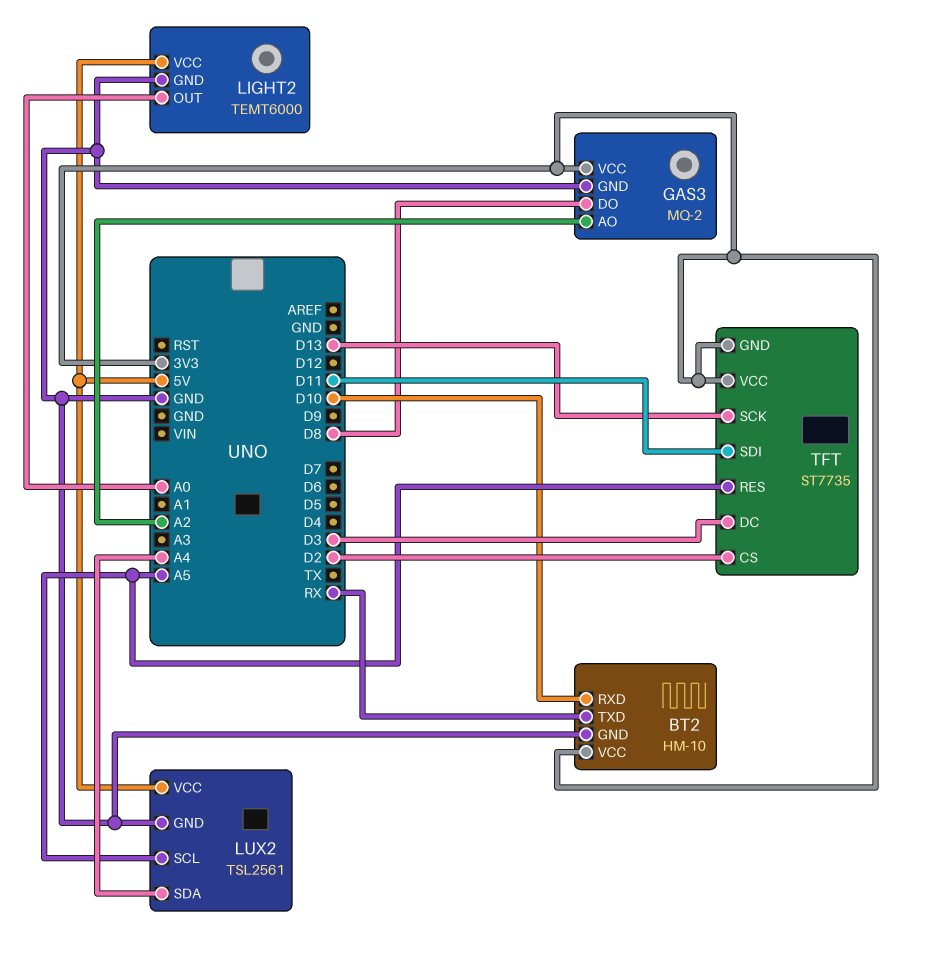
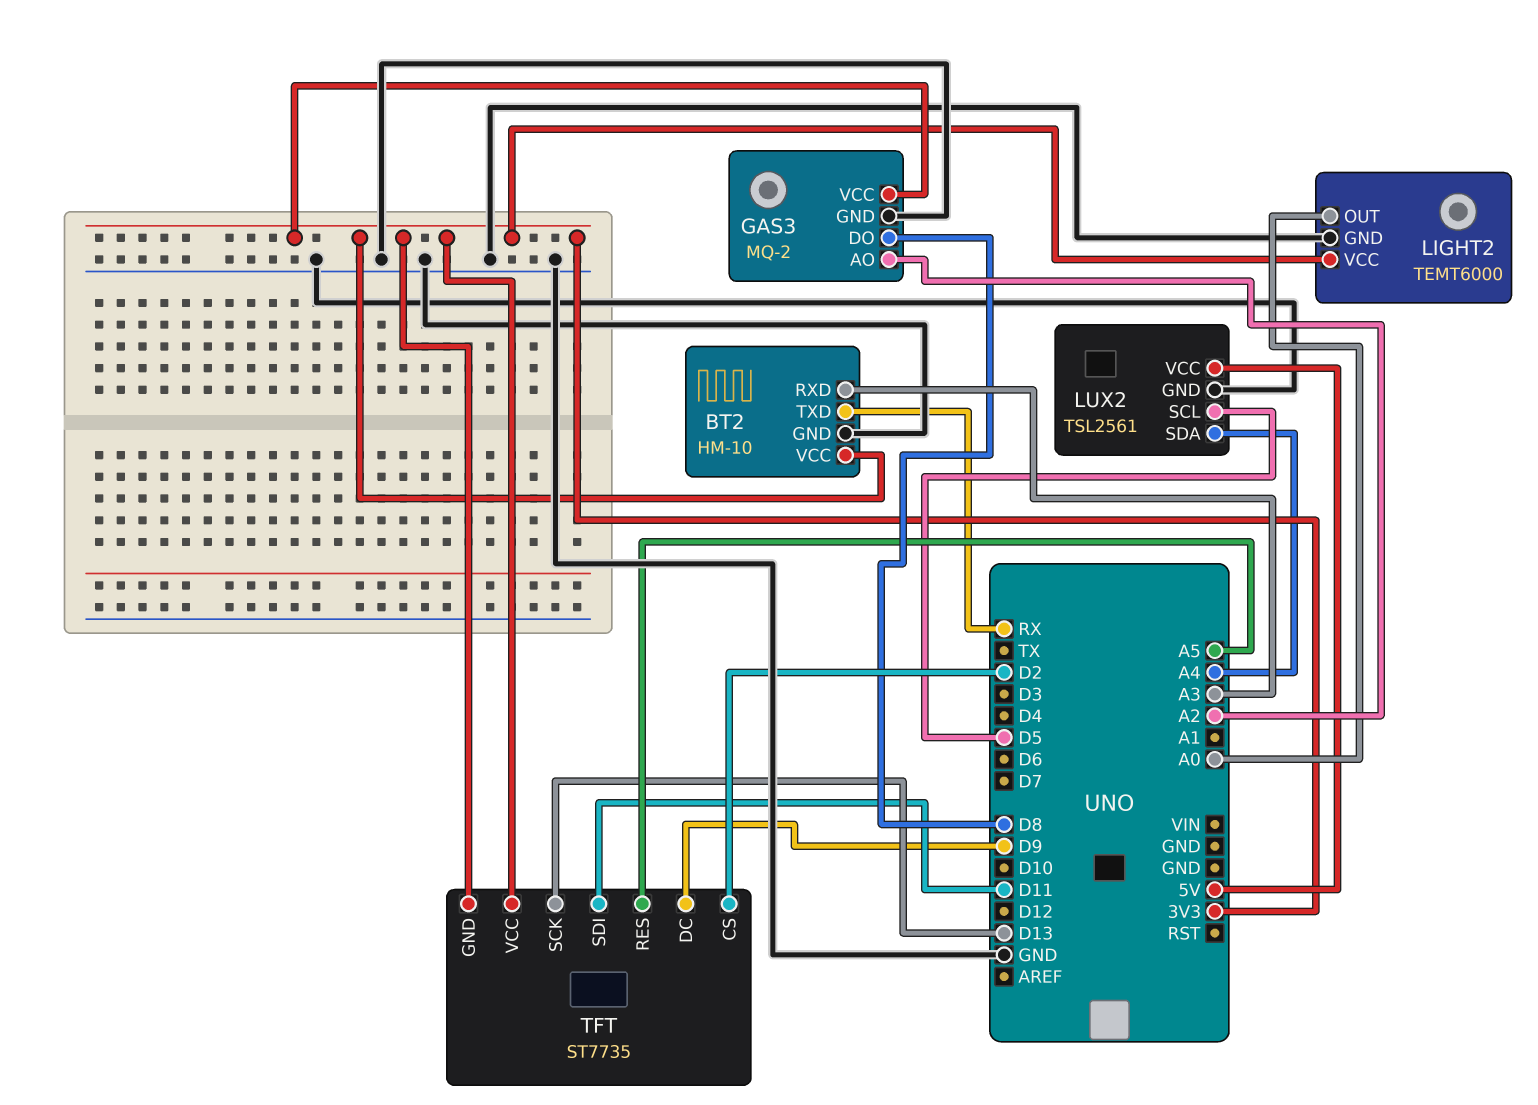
BT2 pin RXD: D10 -> A3
LIGHT2 pin VCC: 5V -> 3V3
LUX2 pin SCL: A5 -> D5
TFT pin DC: D3 -> D9

